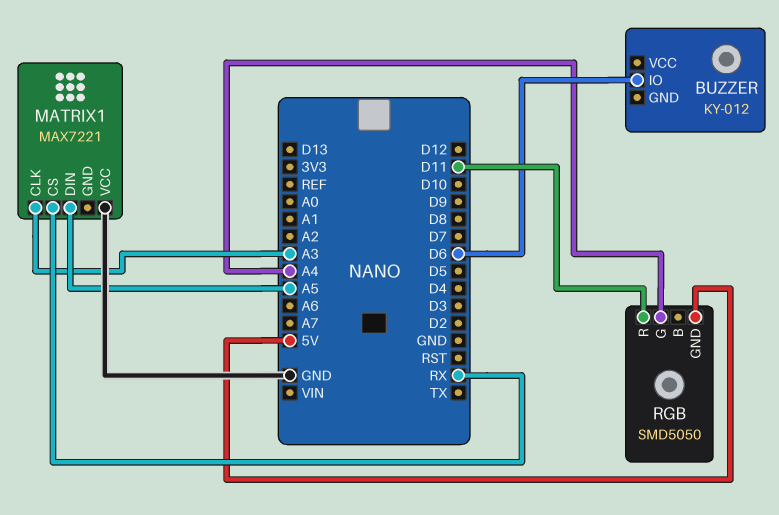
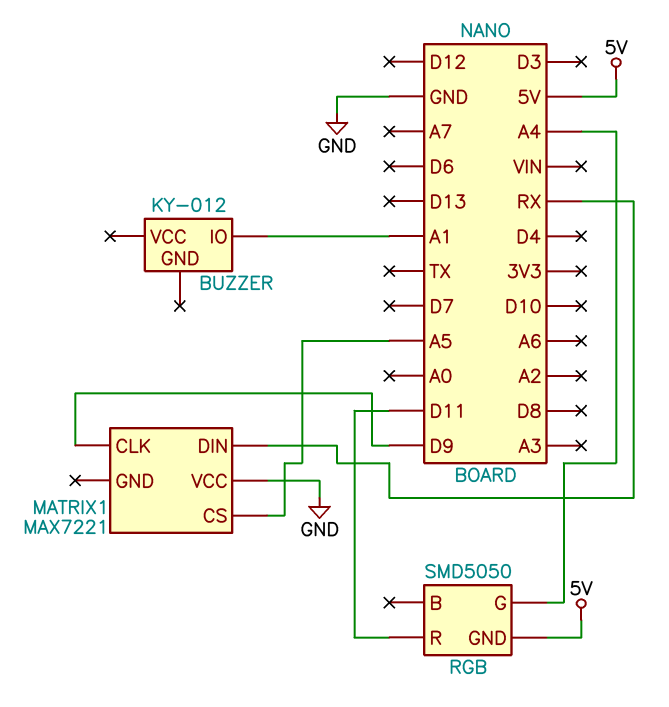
BUZZER pin IO: D6 -> A1
MATRIX1 pin CLK: A3 -> D9
MATRIX1 pin CS: RX -> A5
MATRIX1 pin DIN: A5 -> RX

